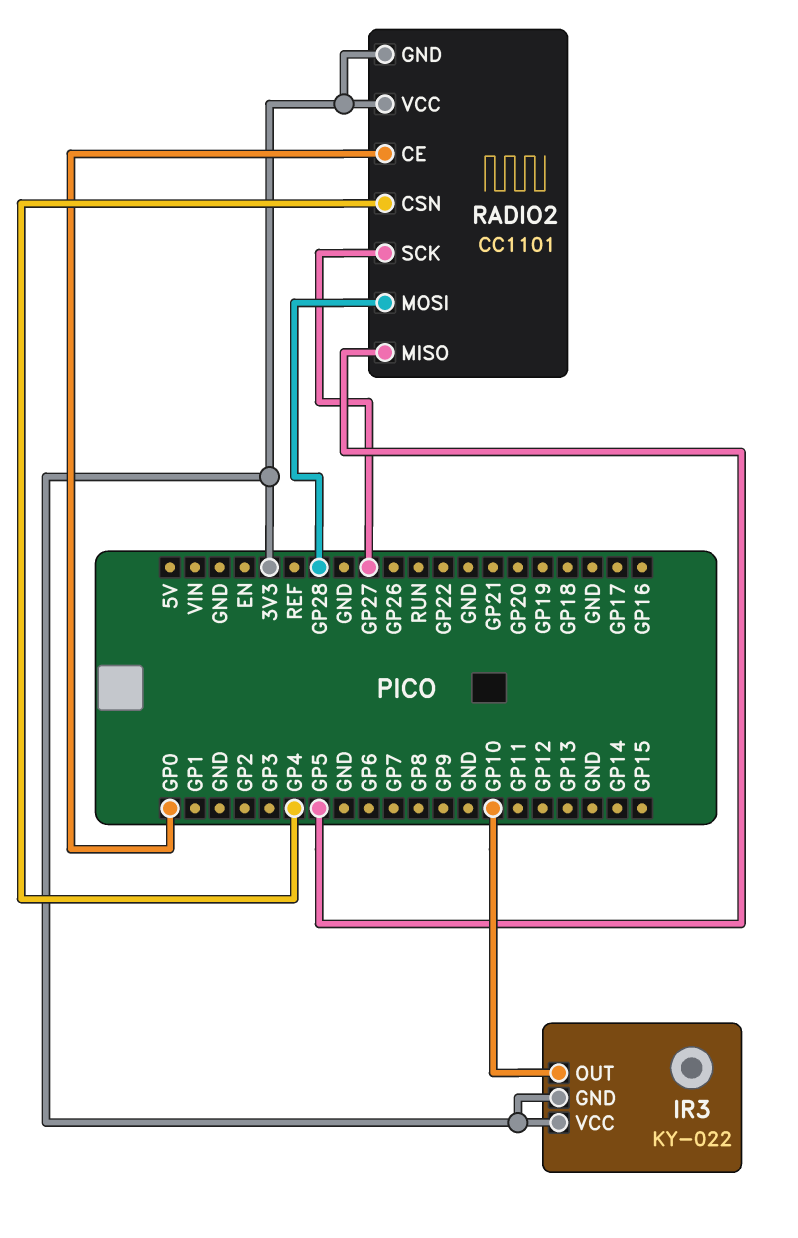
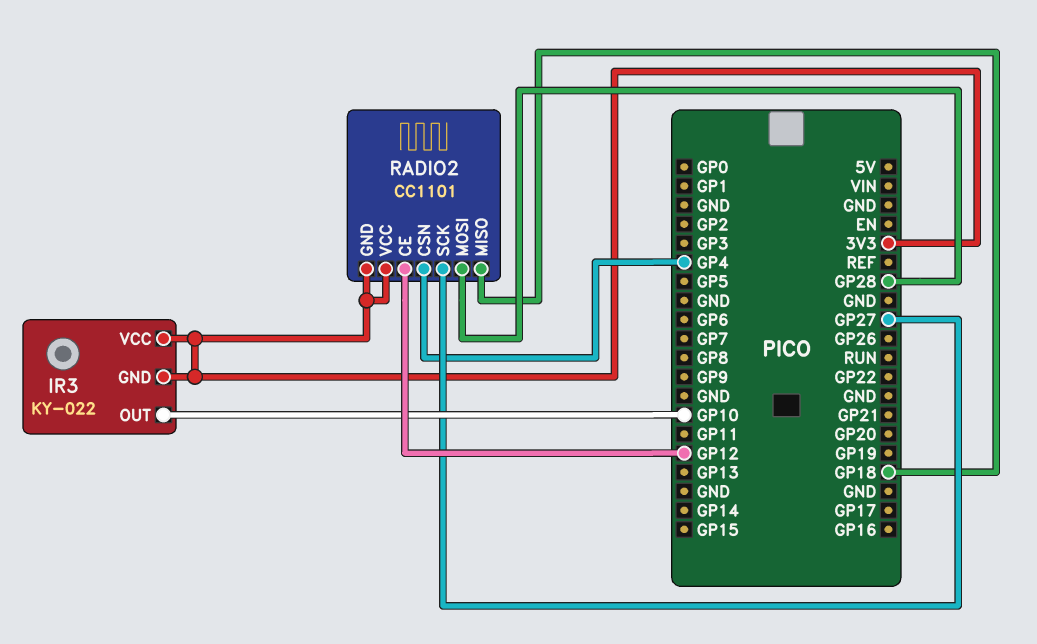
RADIO2 pin CE: GP0 -> GP12
RADIO2 pin MISO: GP5 -> GP18

